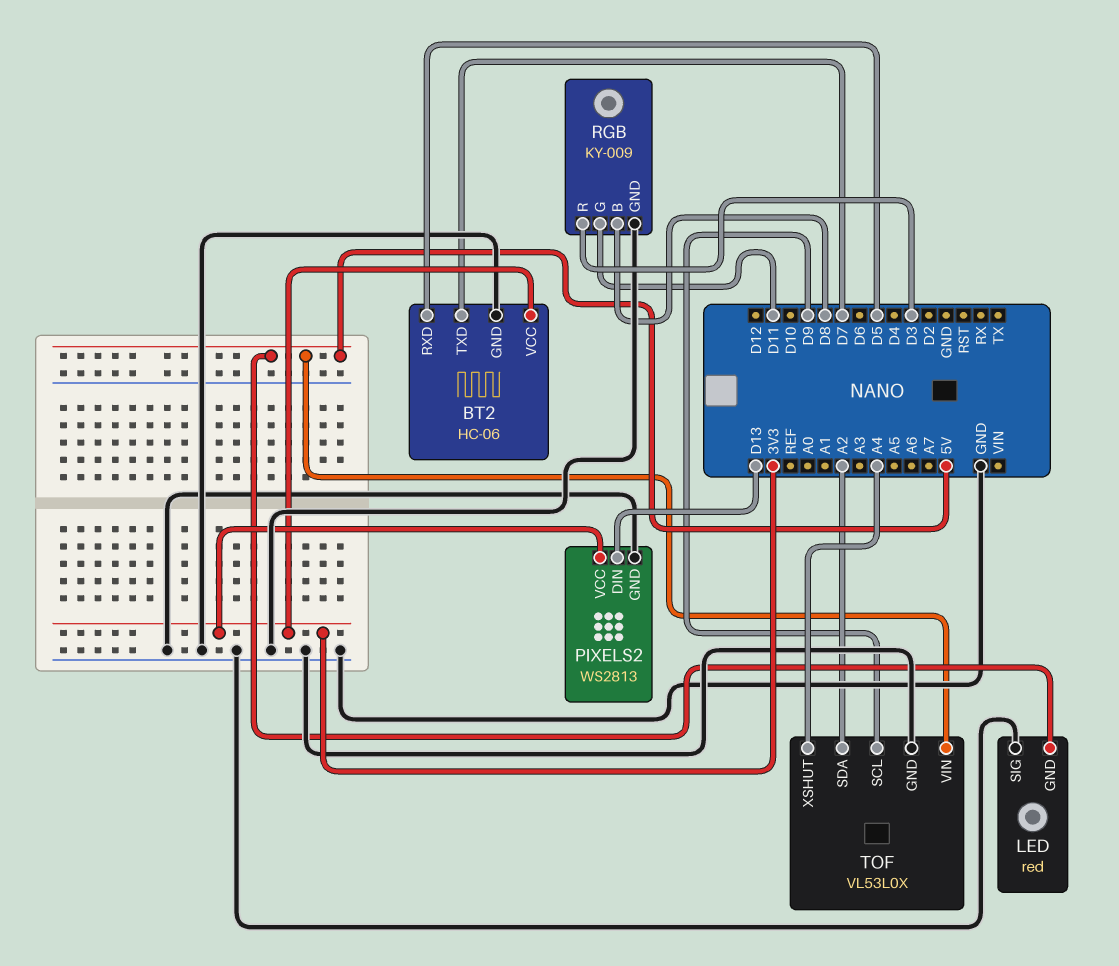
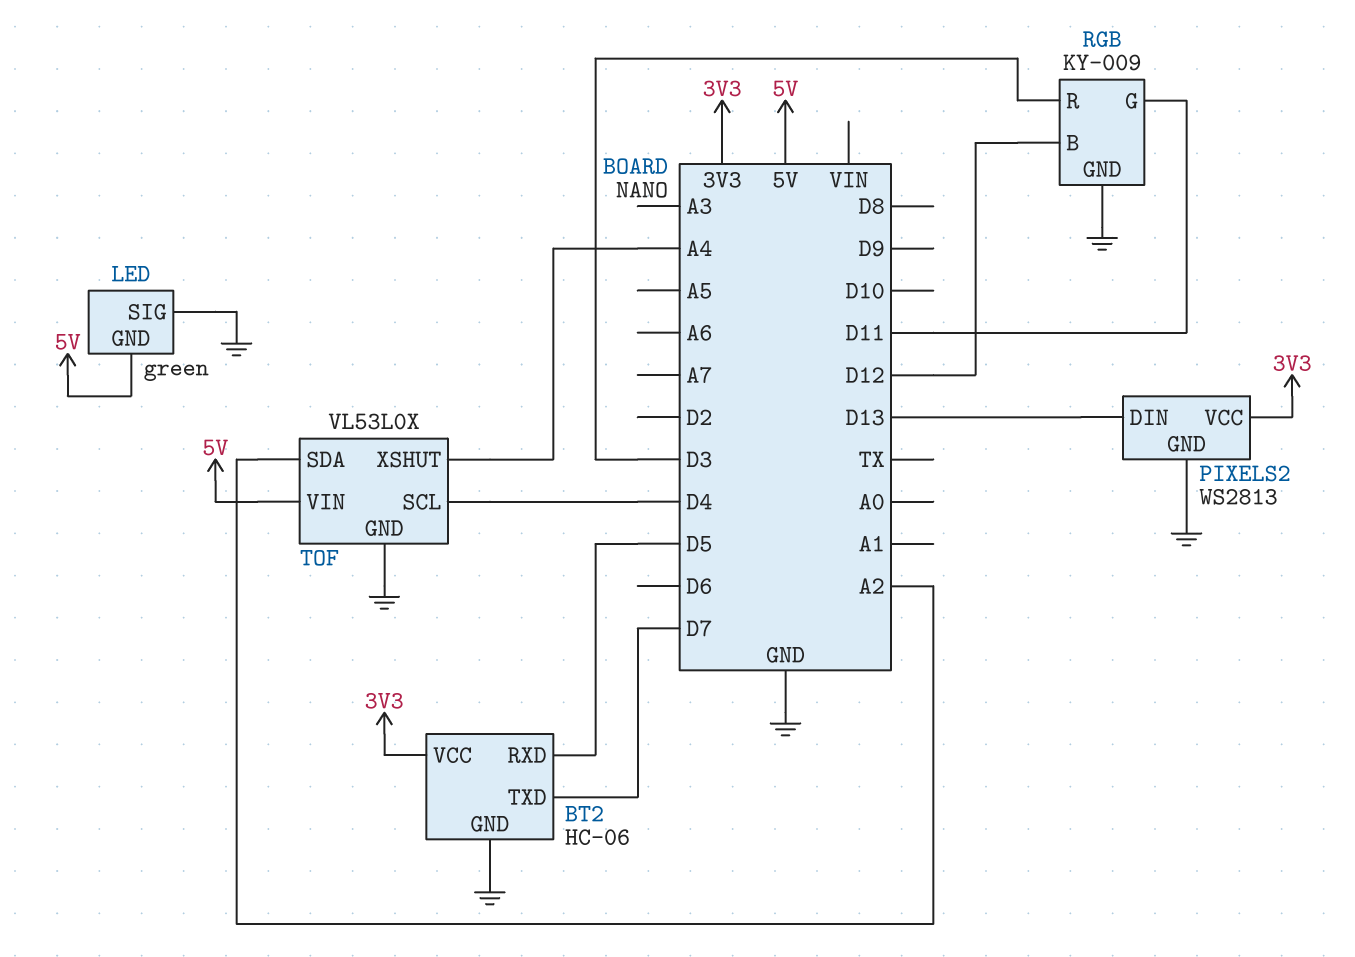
LED: red -> green
RGB pin B: D8 -> D12
TOF pin SCL: D9 -> D4

